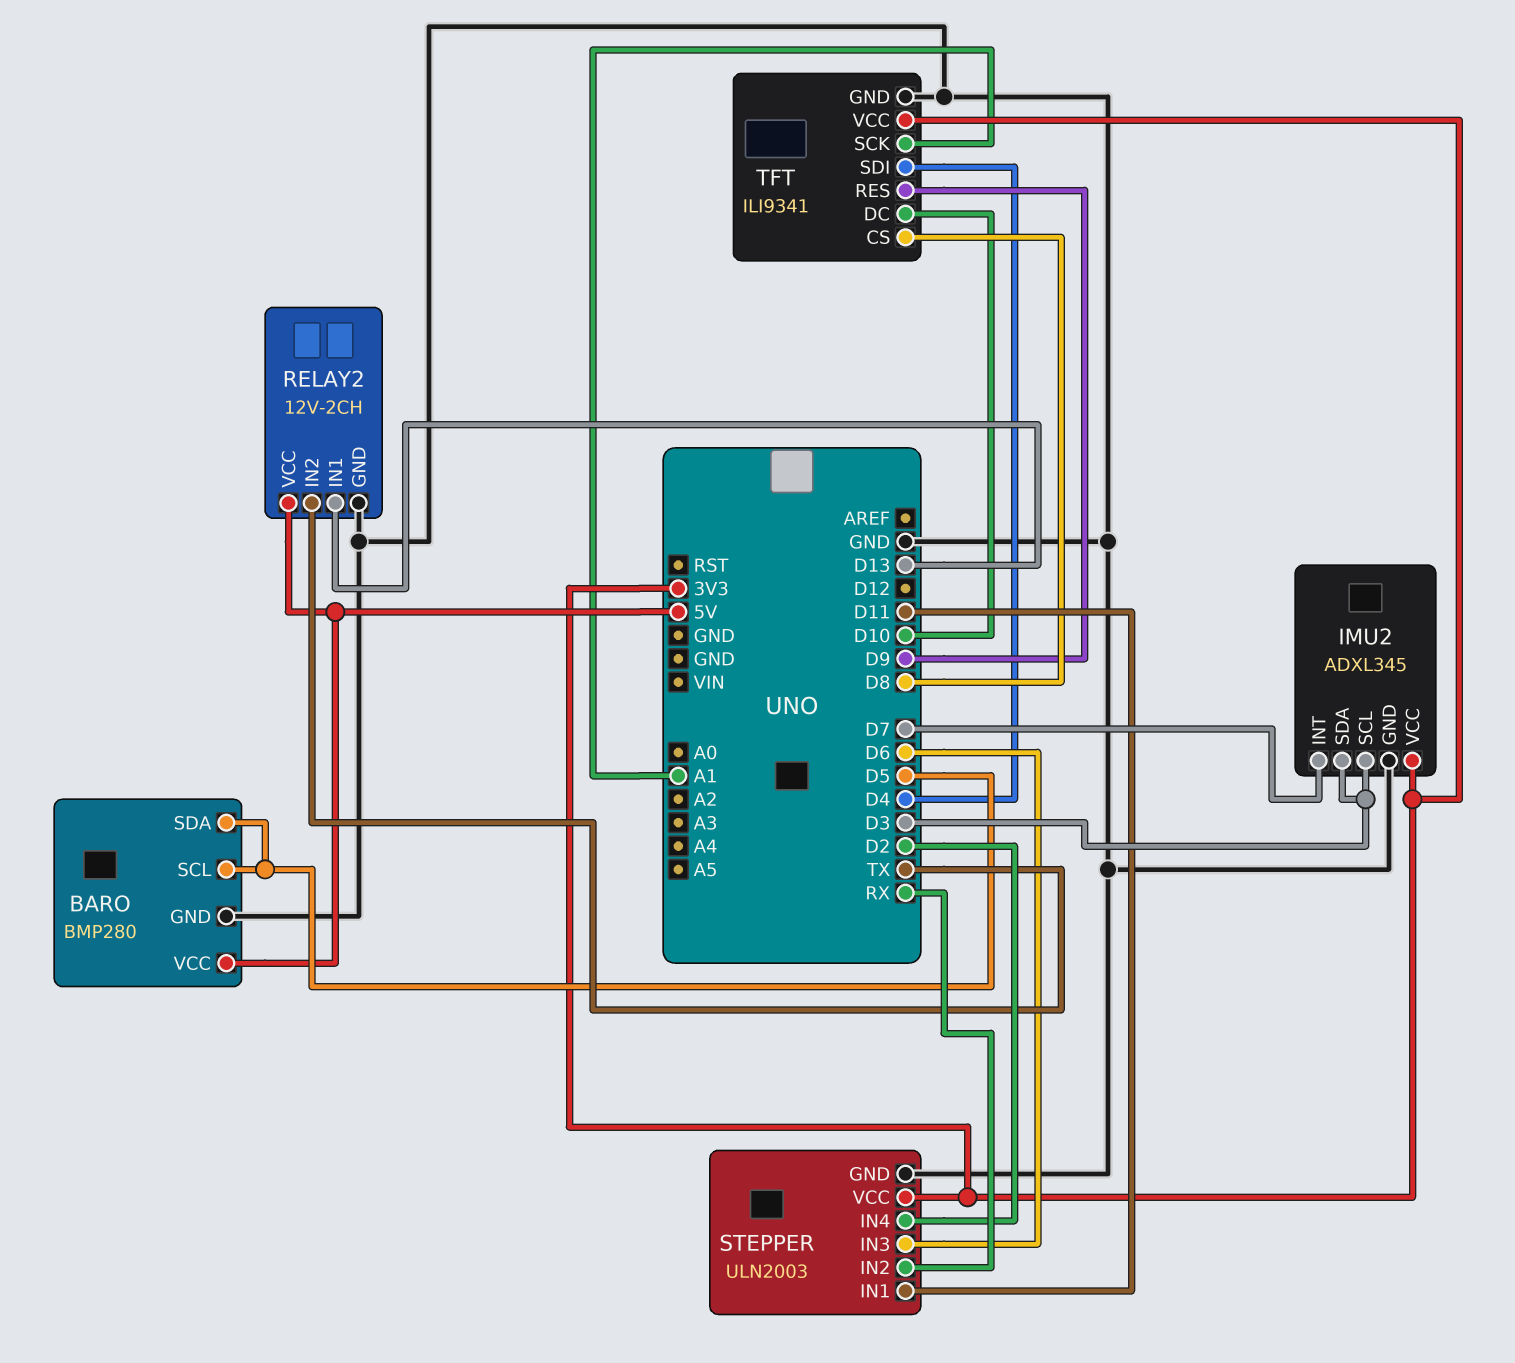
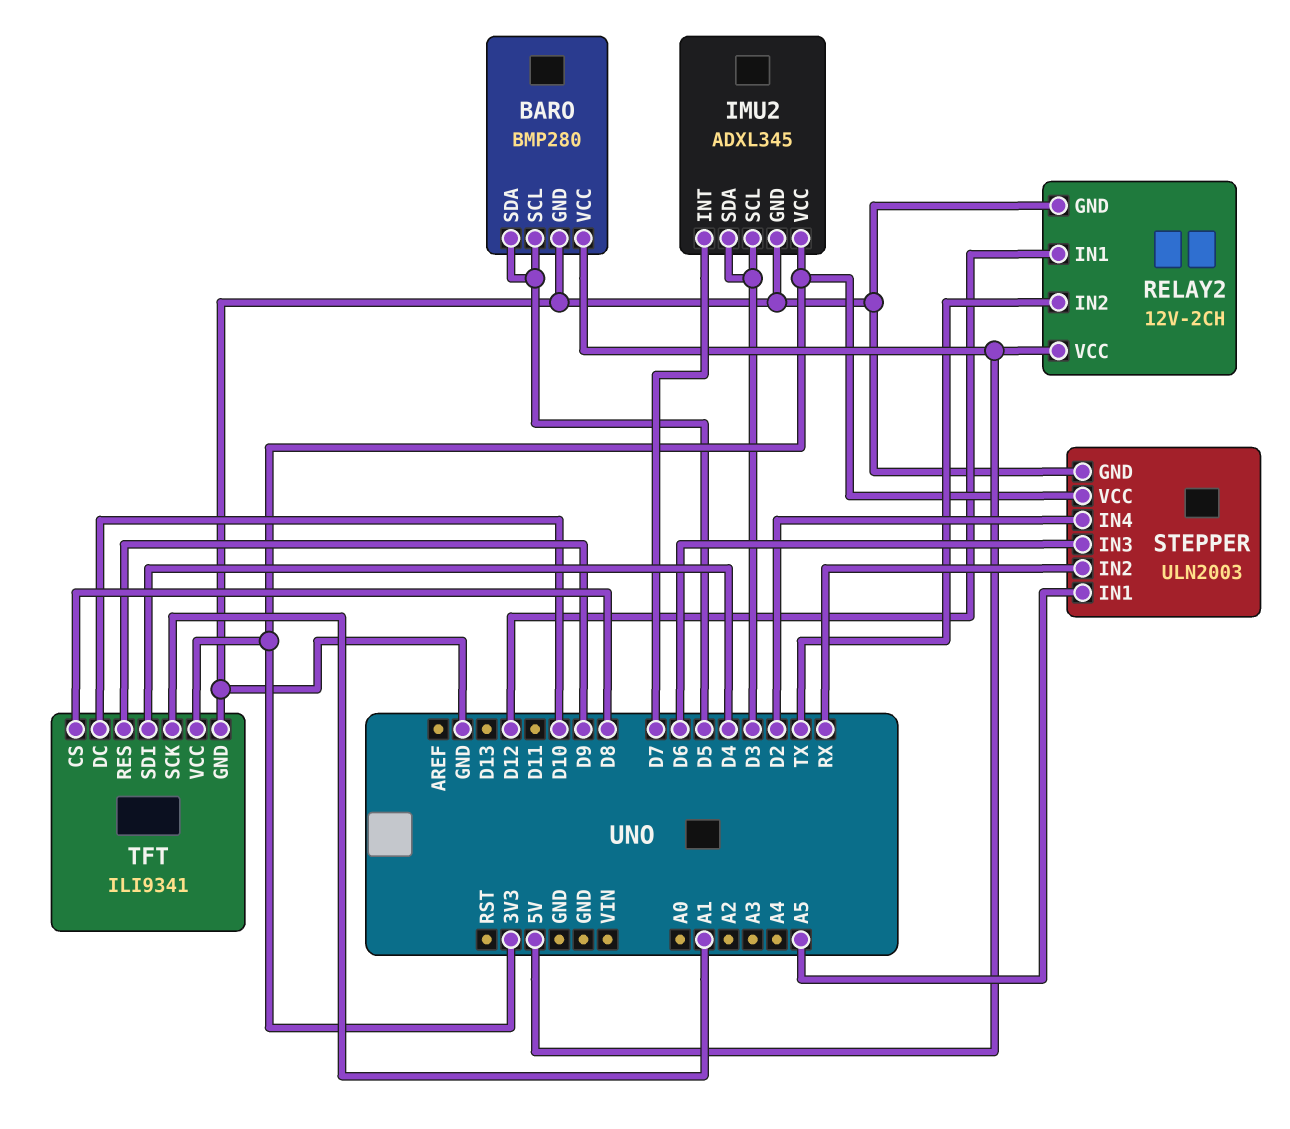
RELAY2 pin IN1: D13 -> D12
STEPPER pin IN1: D11 -> A5

